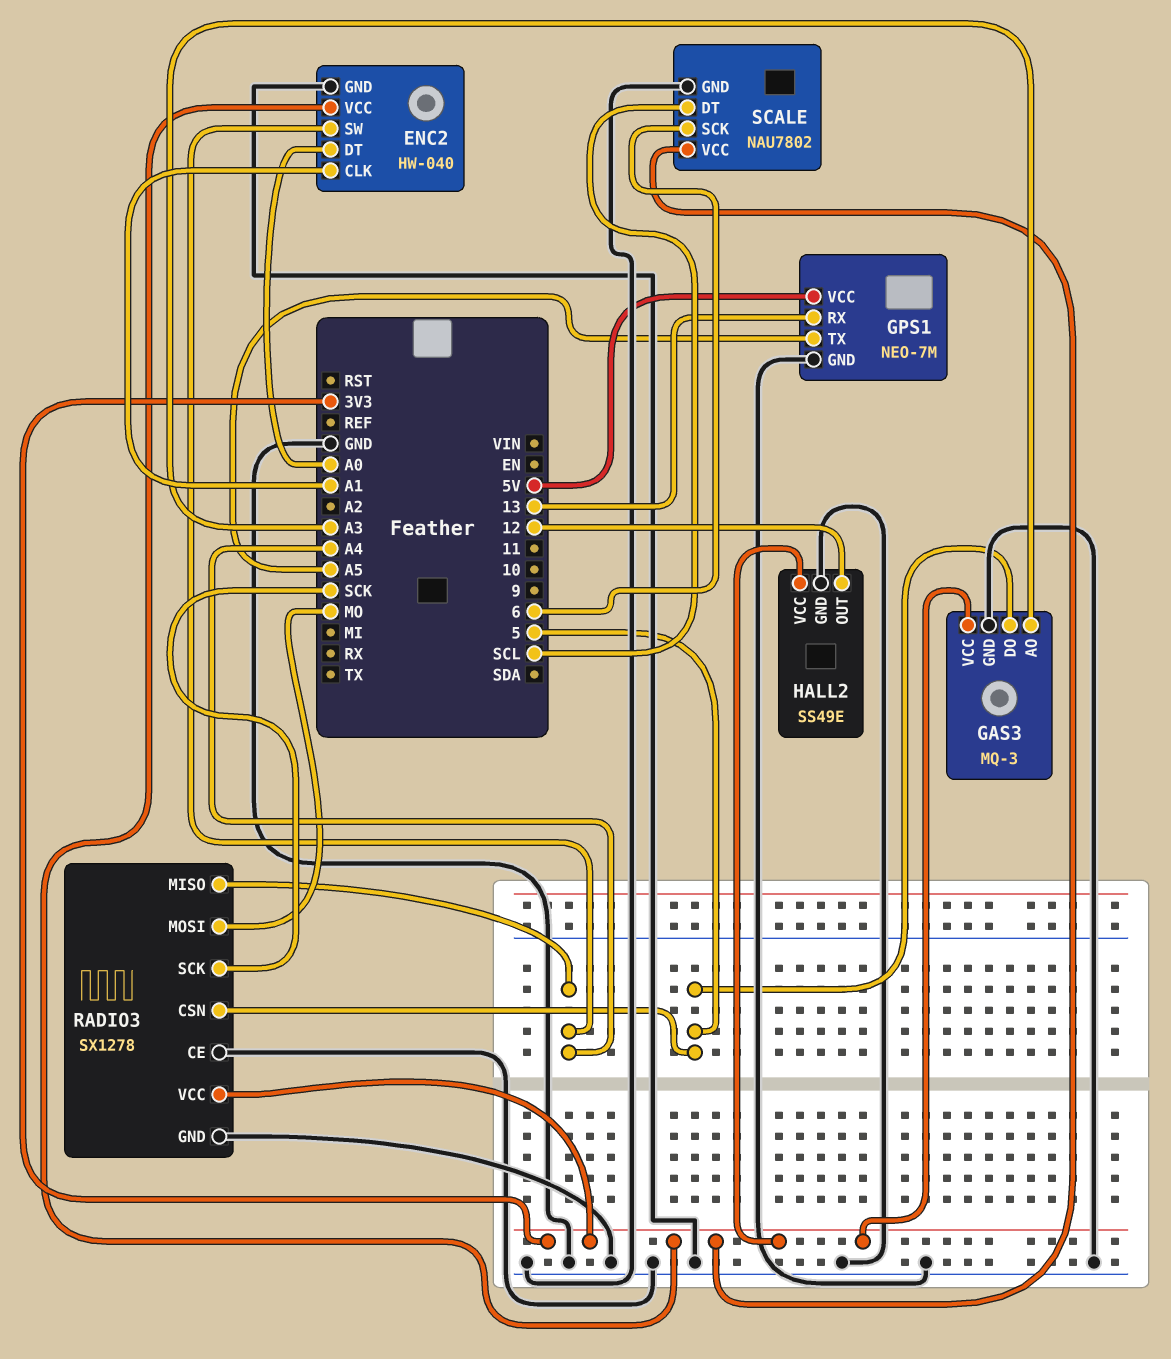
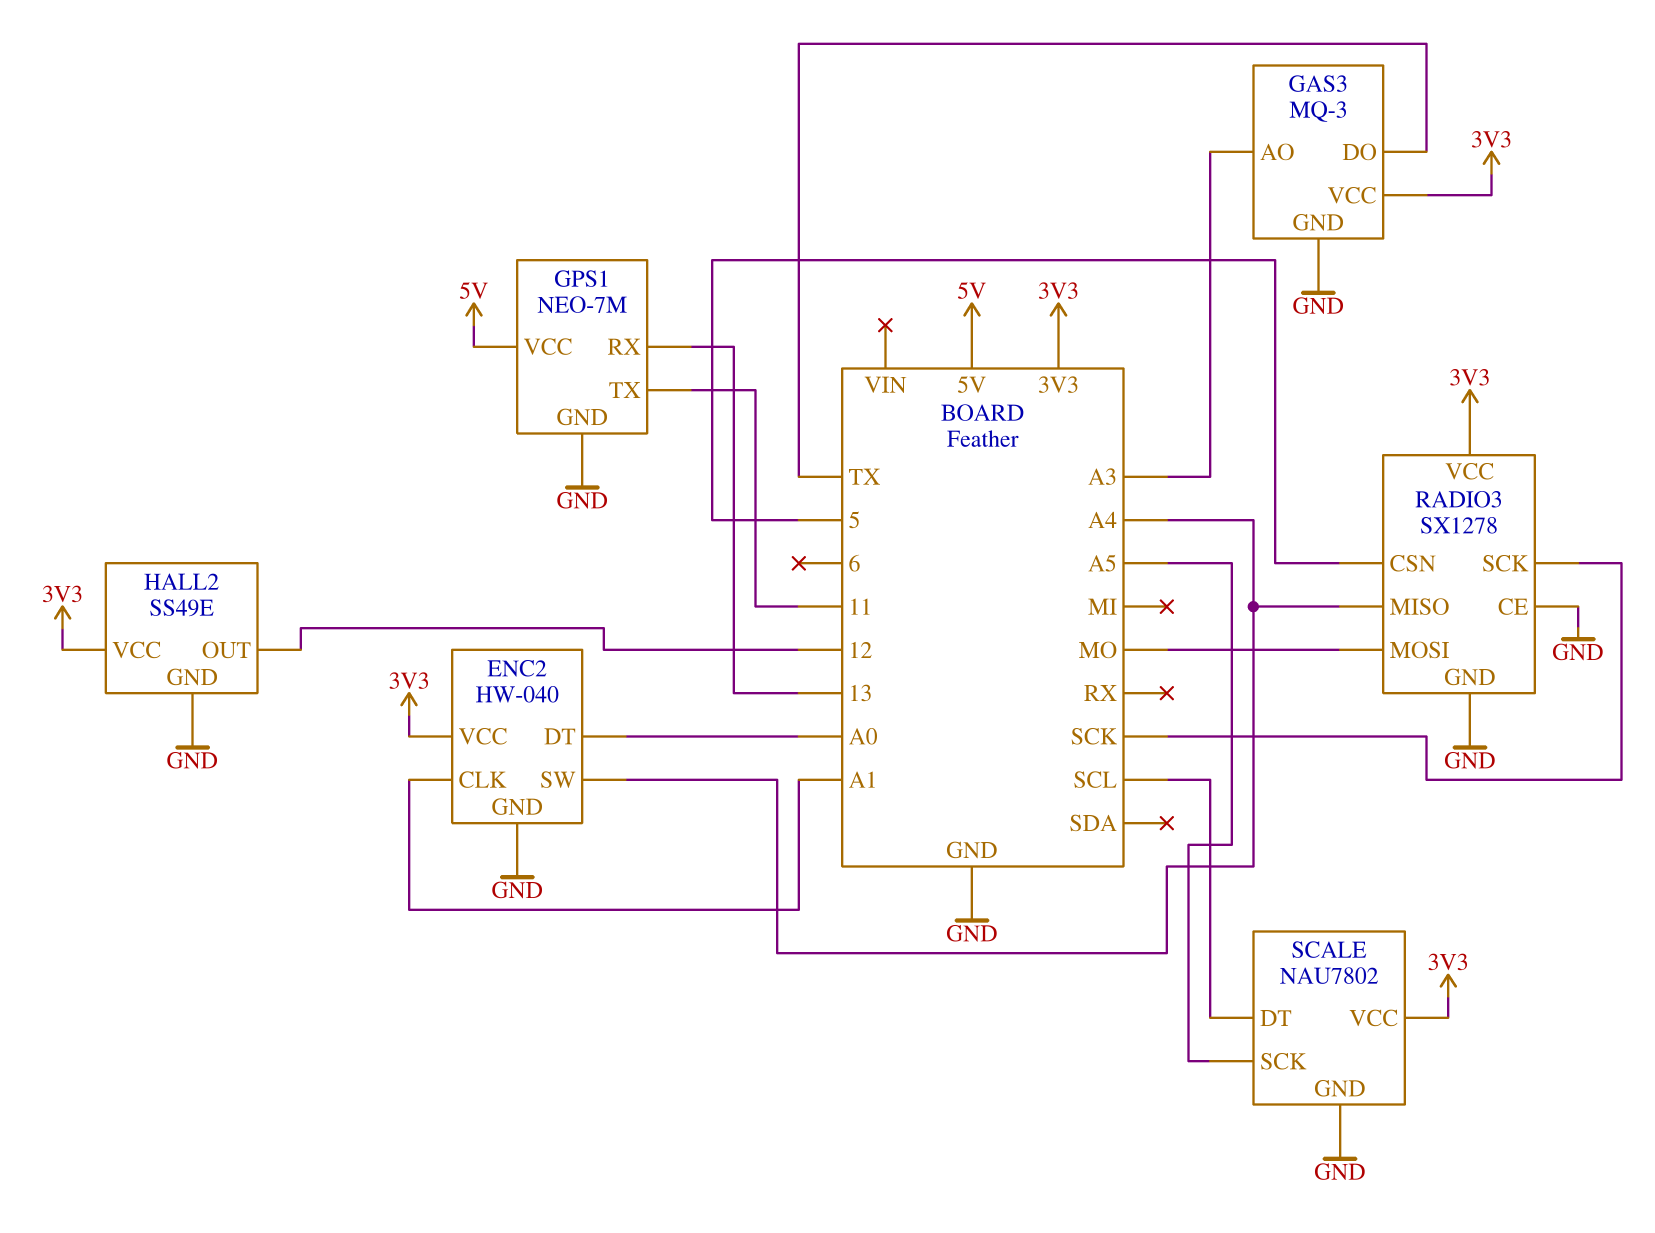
GAS3 pin DO: 5 -> TX
GPS1 pin TX: A5 -> 11
SCALE pin SCK: 6 -> A5

